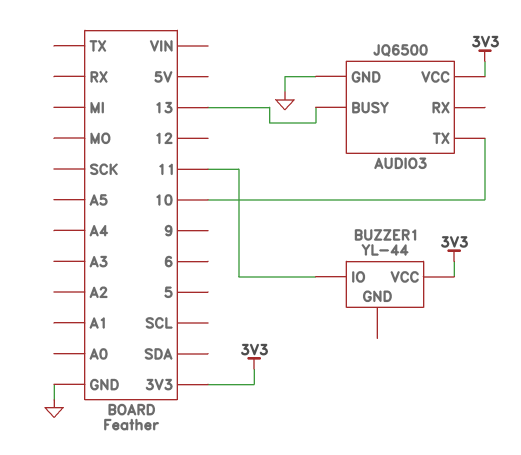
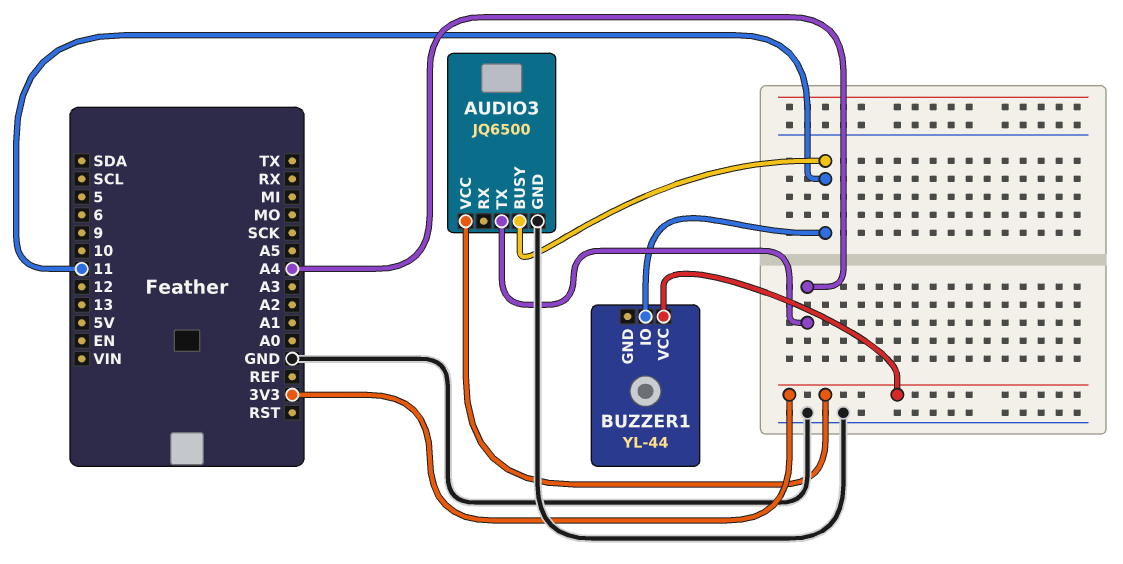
AUDIO3 pin BUSY: 13 -> 11
AUDIO3 pin TX: 10 -> A4

